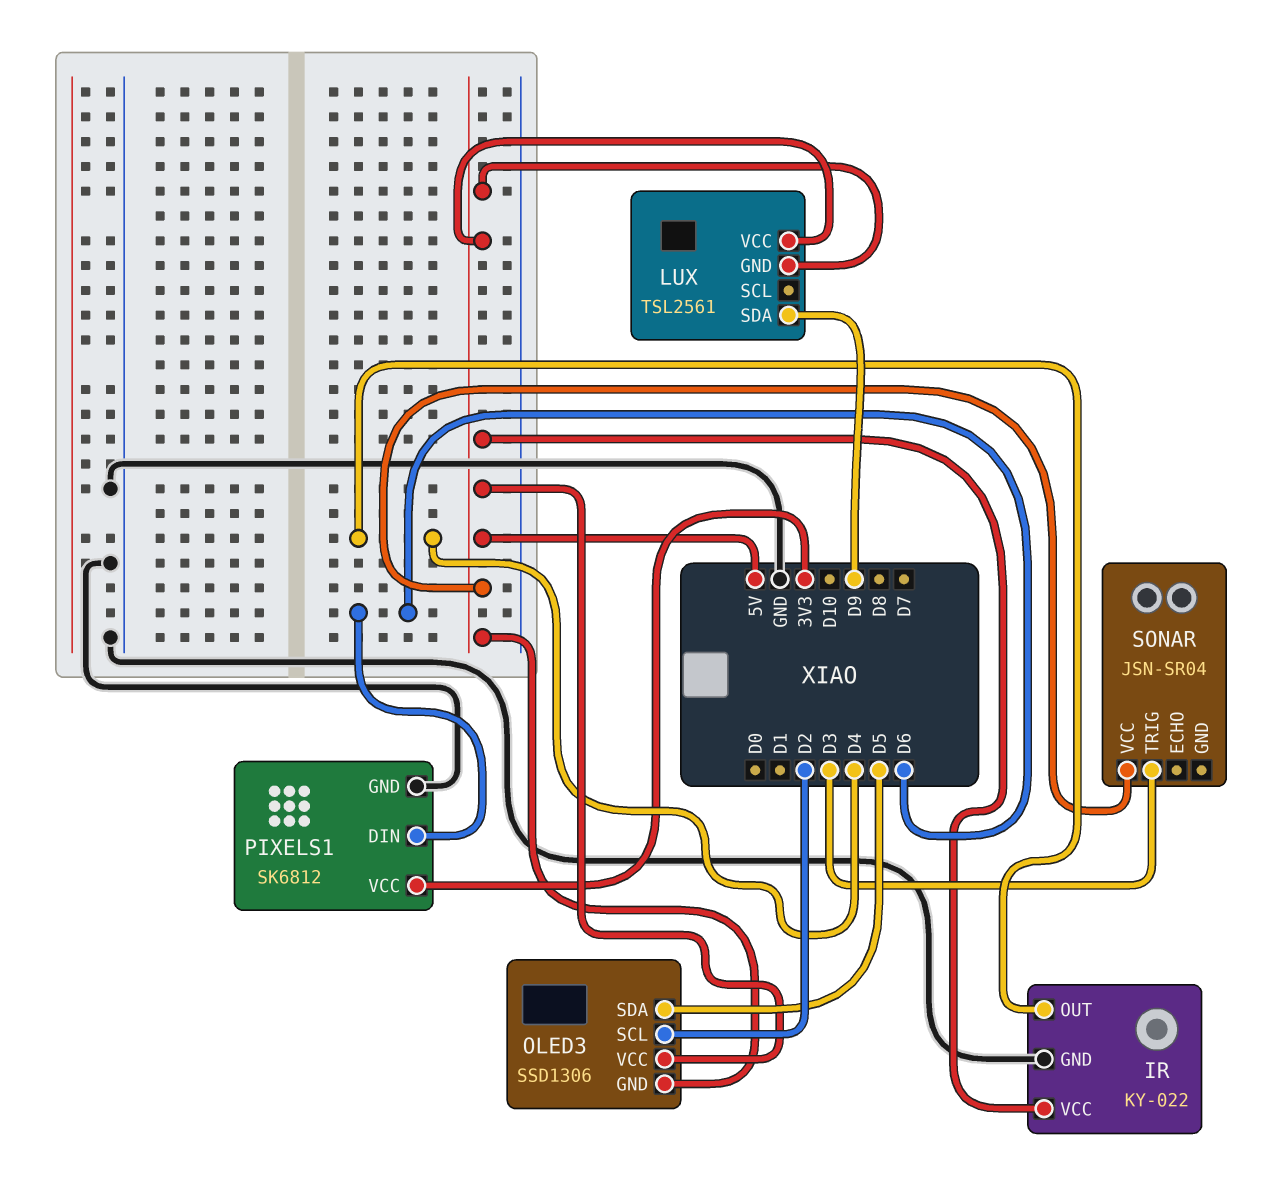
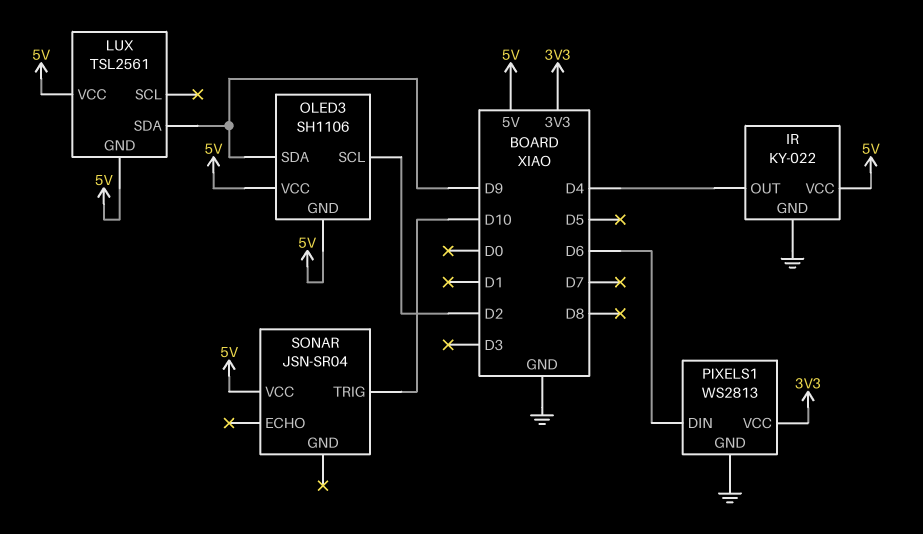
OLED3: SSD1306 -> SH1106
OLED3 pin SDA: D5 -> D9
PIXELS1: SK6812 -> WS2813
SONAR pin TRIG: D3 -> D10

